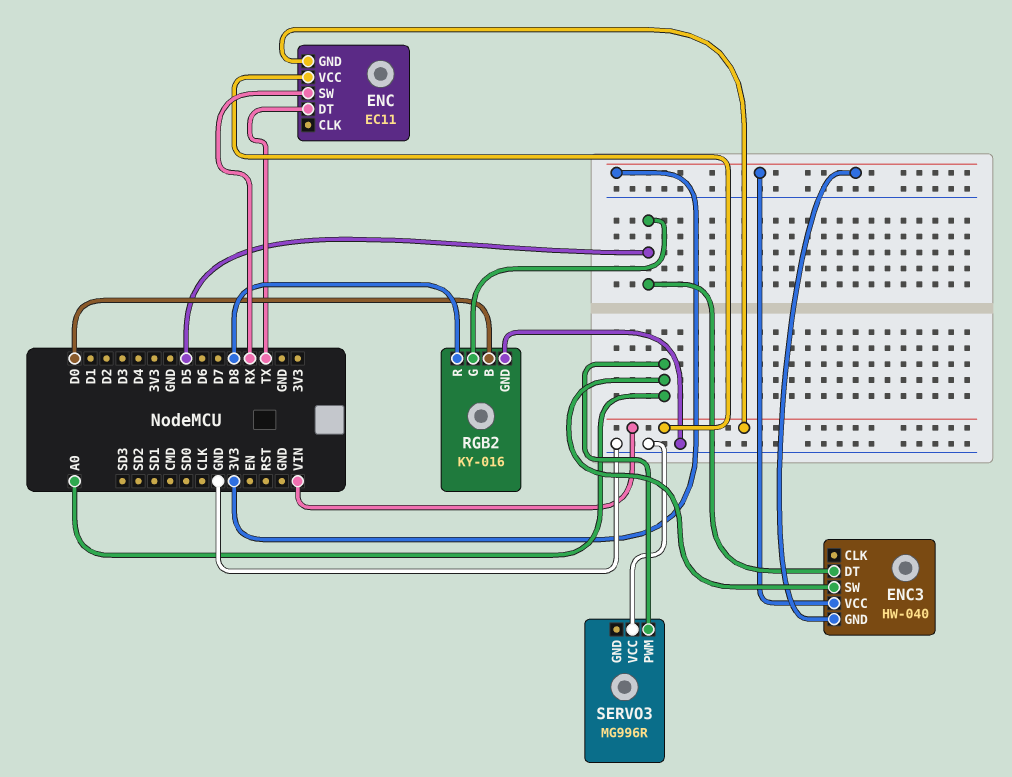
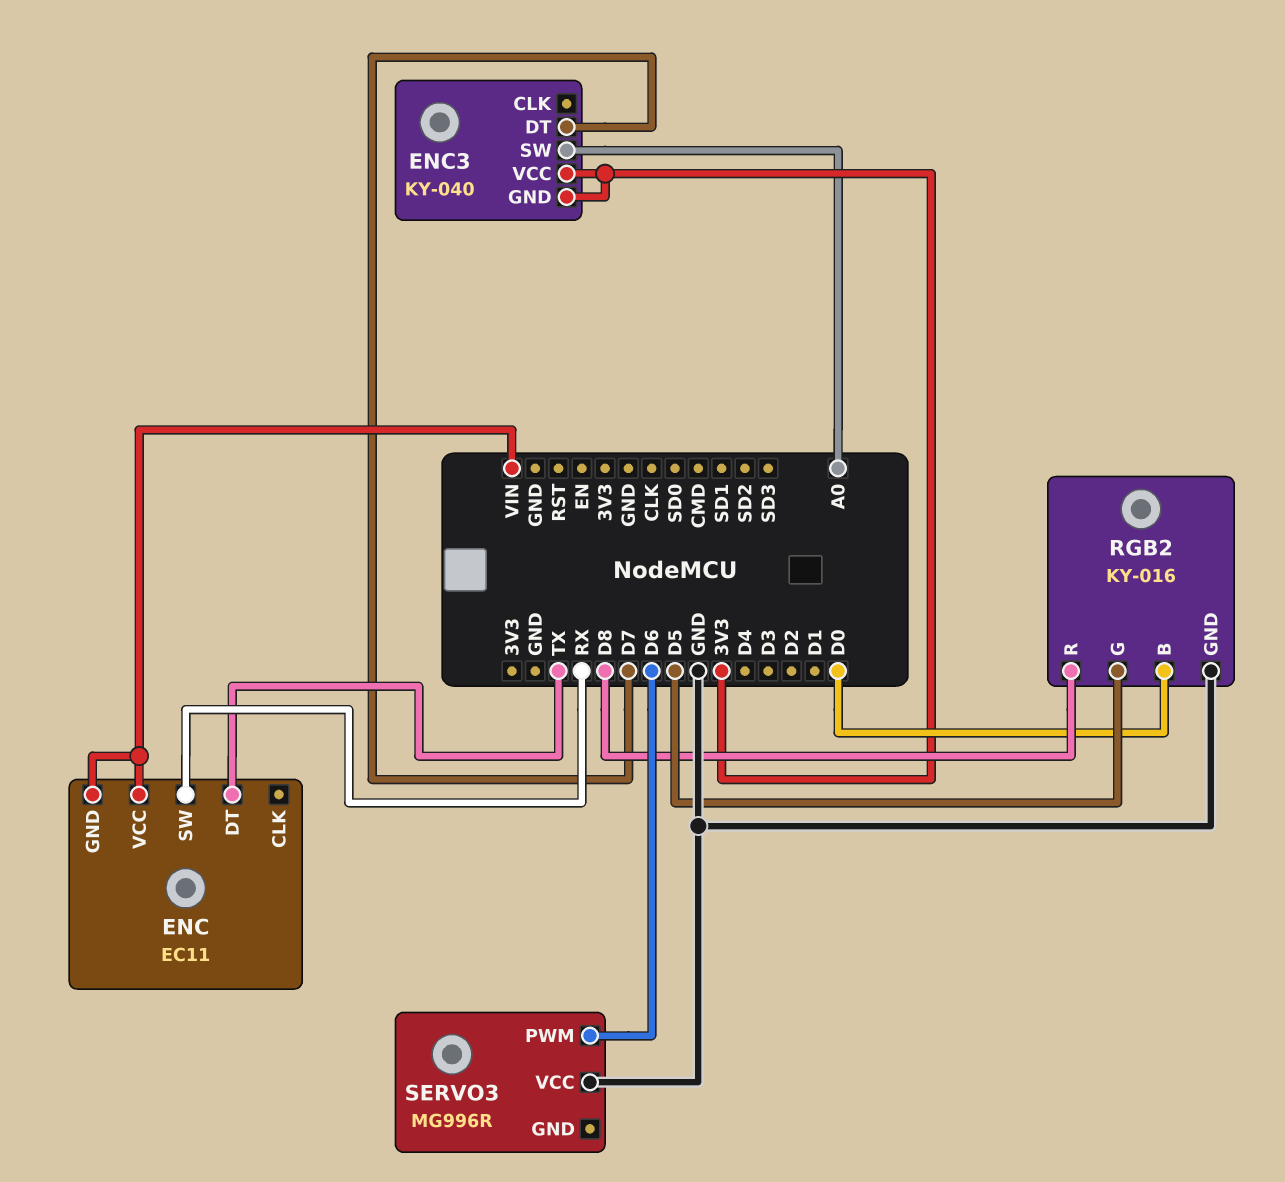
ENC3: HW-040 -> KY-040
ENC3 pin DT: D5 -> D7
SERVO3 pin PWM: A0 -> D6

